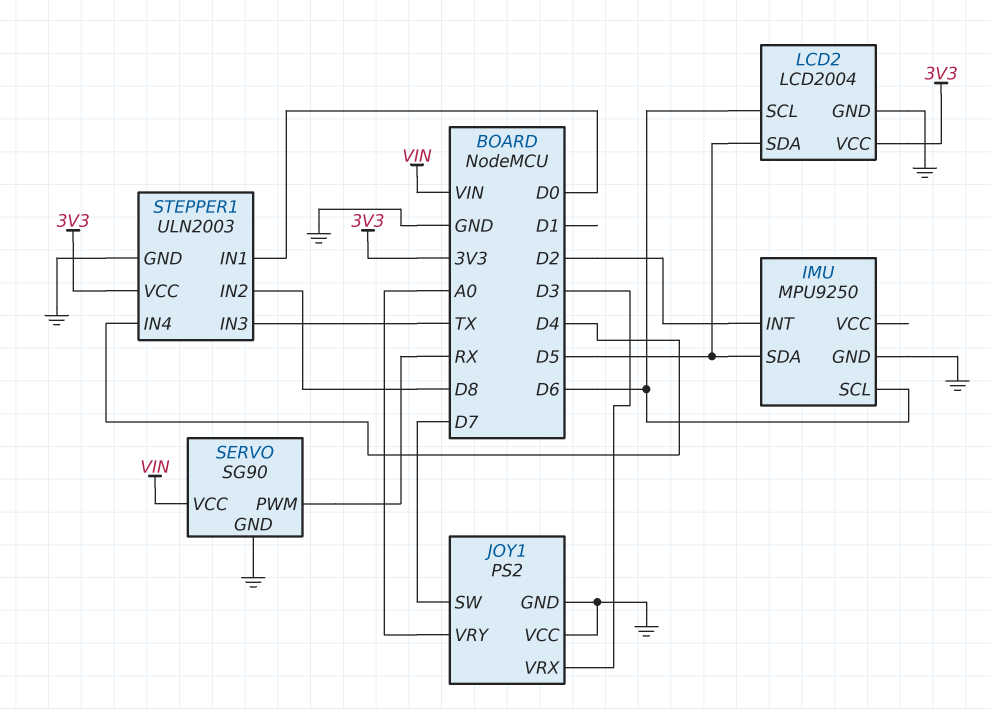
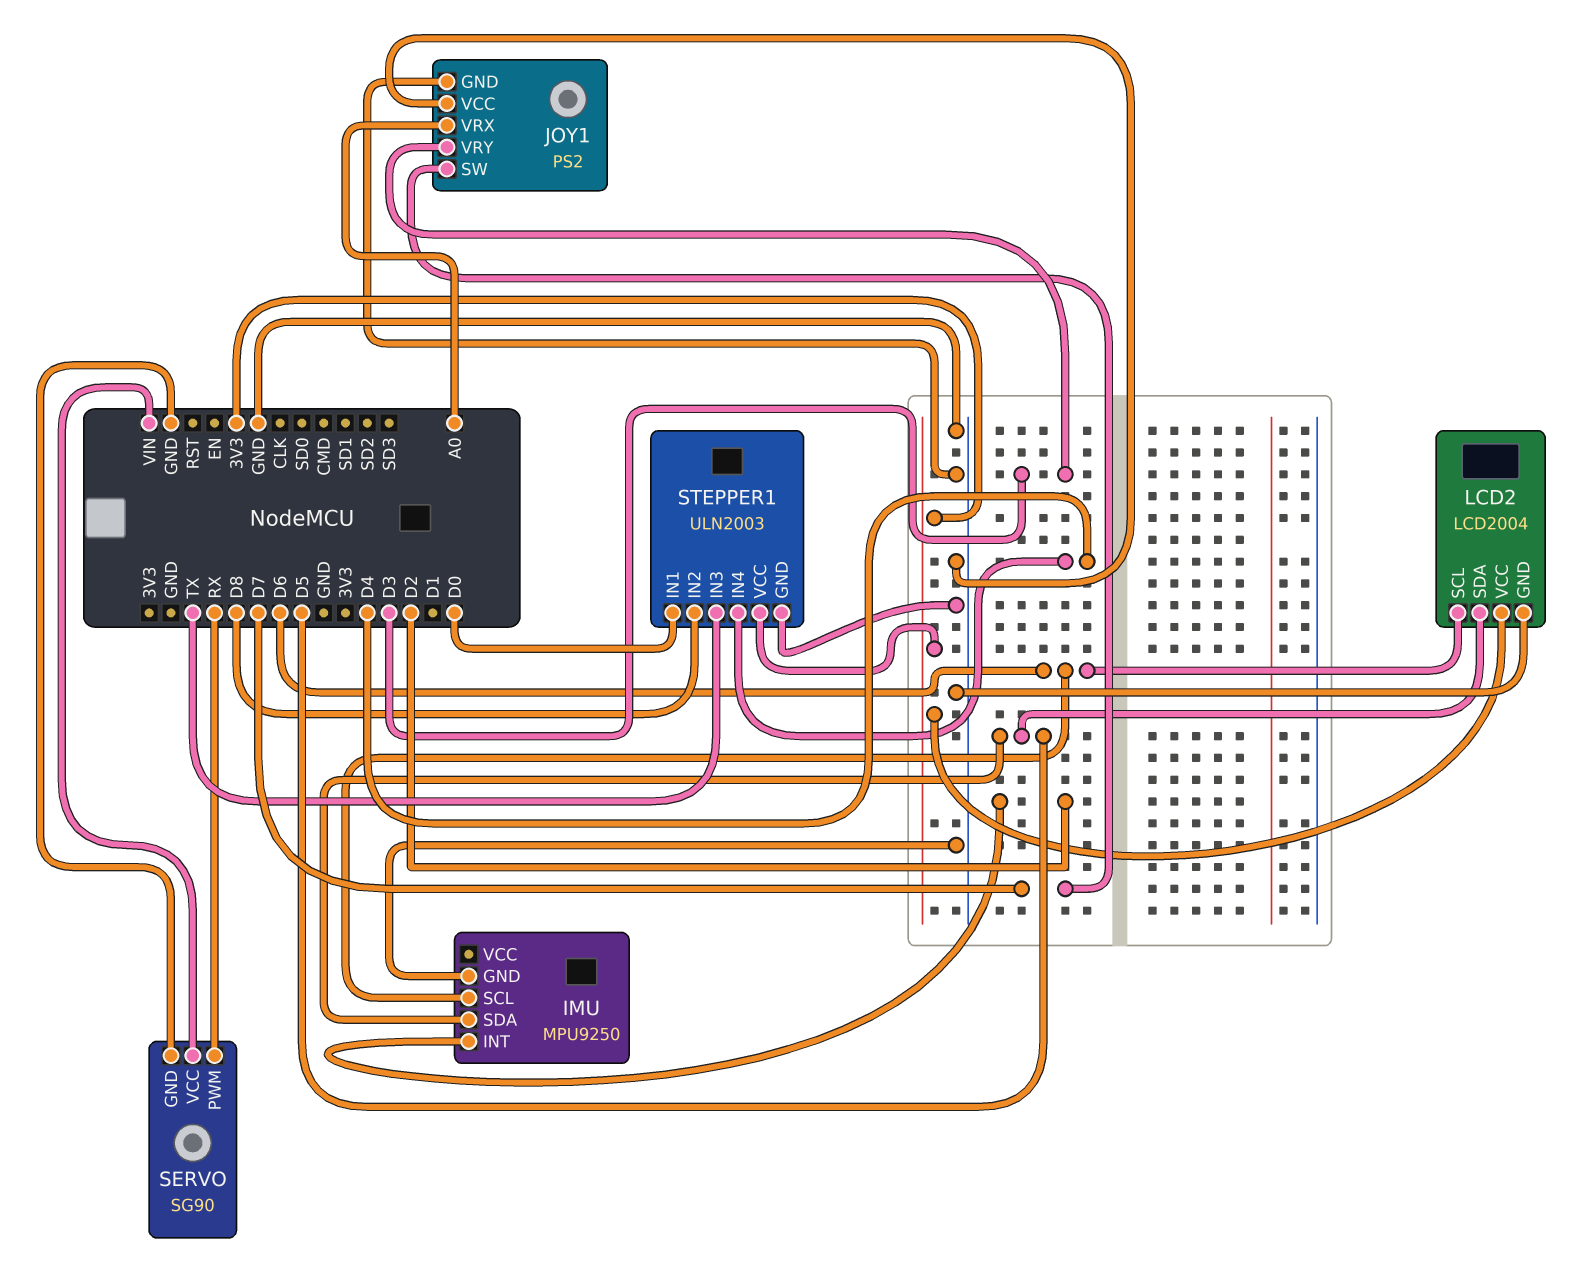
JOY1 pin VRX: D3 -> A0
JOY1 pin VRY: A0 -> D3

